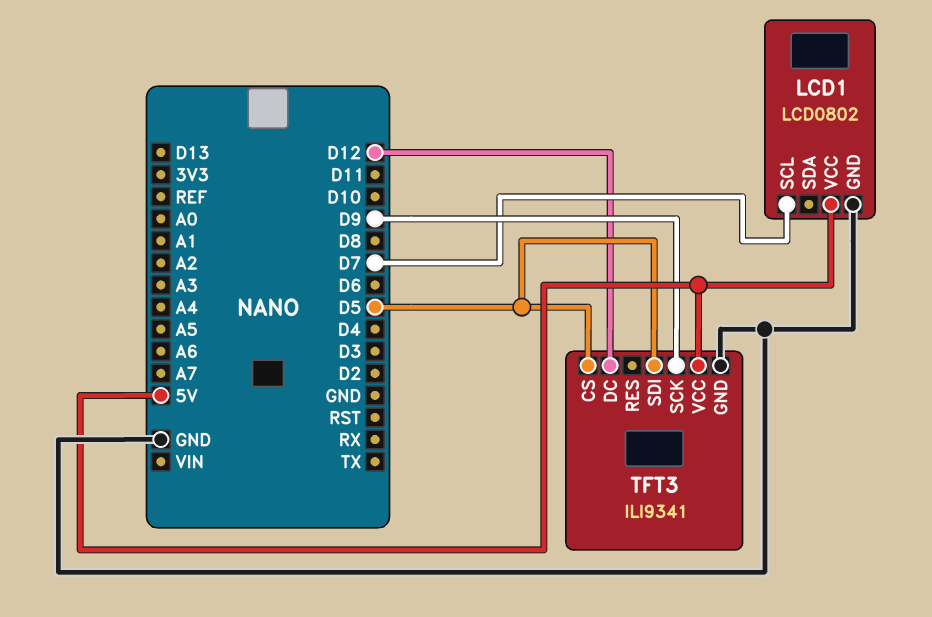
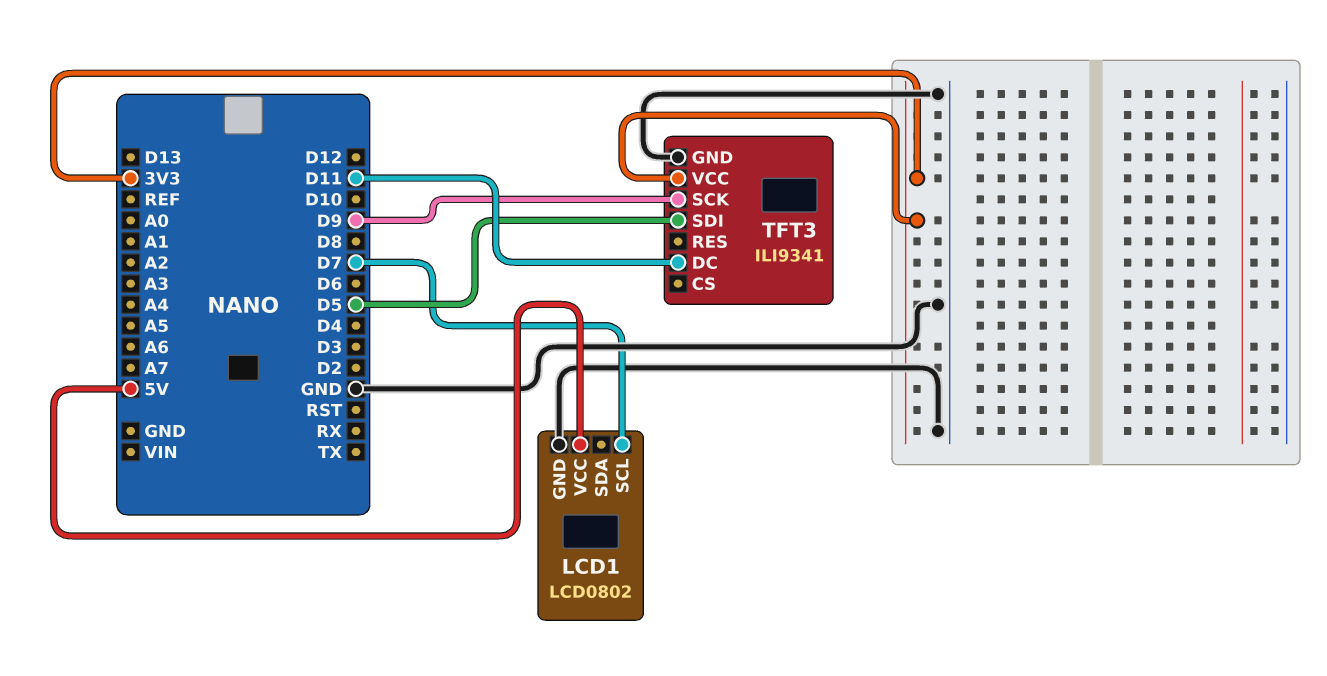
TFT3 pin CS: D5 -> none
TFT3 pin DC: D12 -> D11
TFT3 pin VCC: 5V -> 3V3

